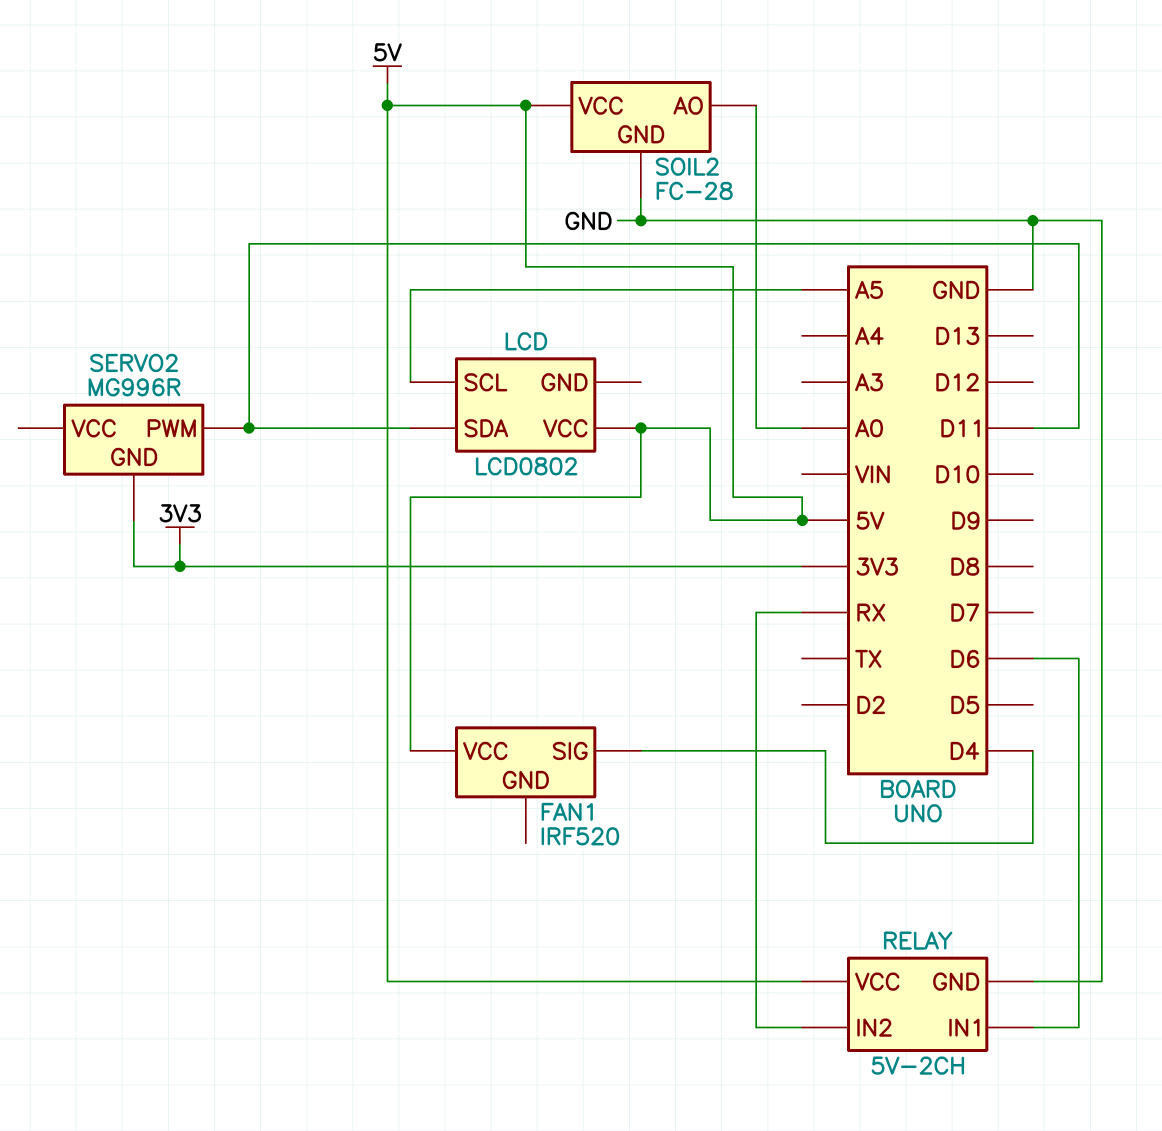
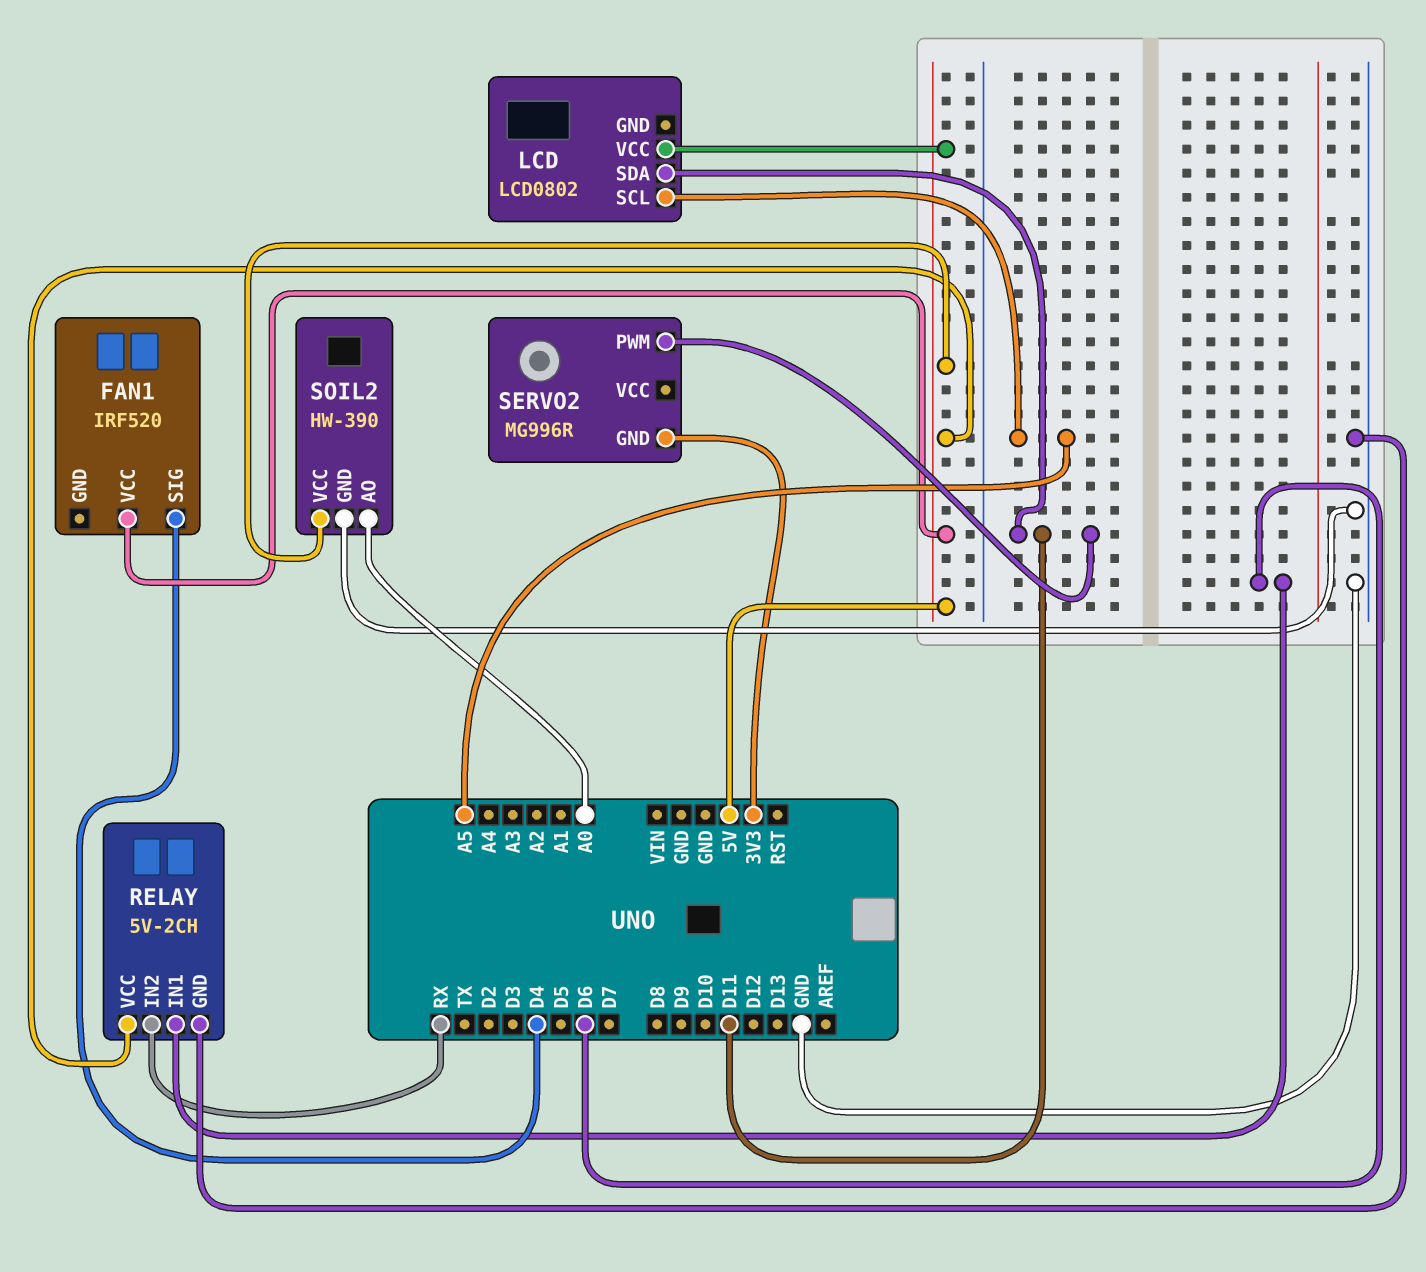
SOIL2: FC-28 -> HW-390

